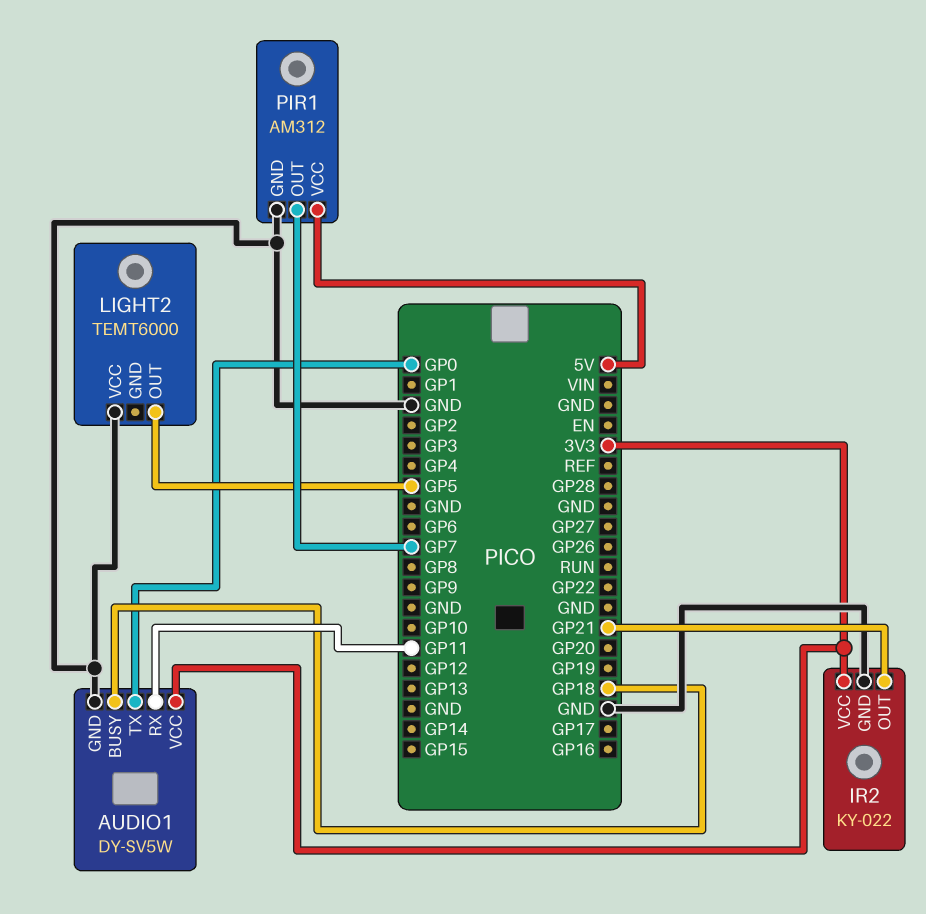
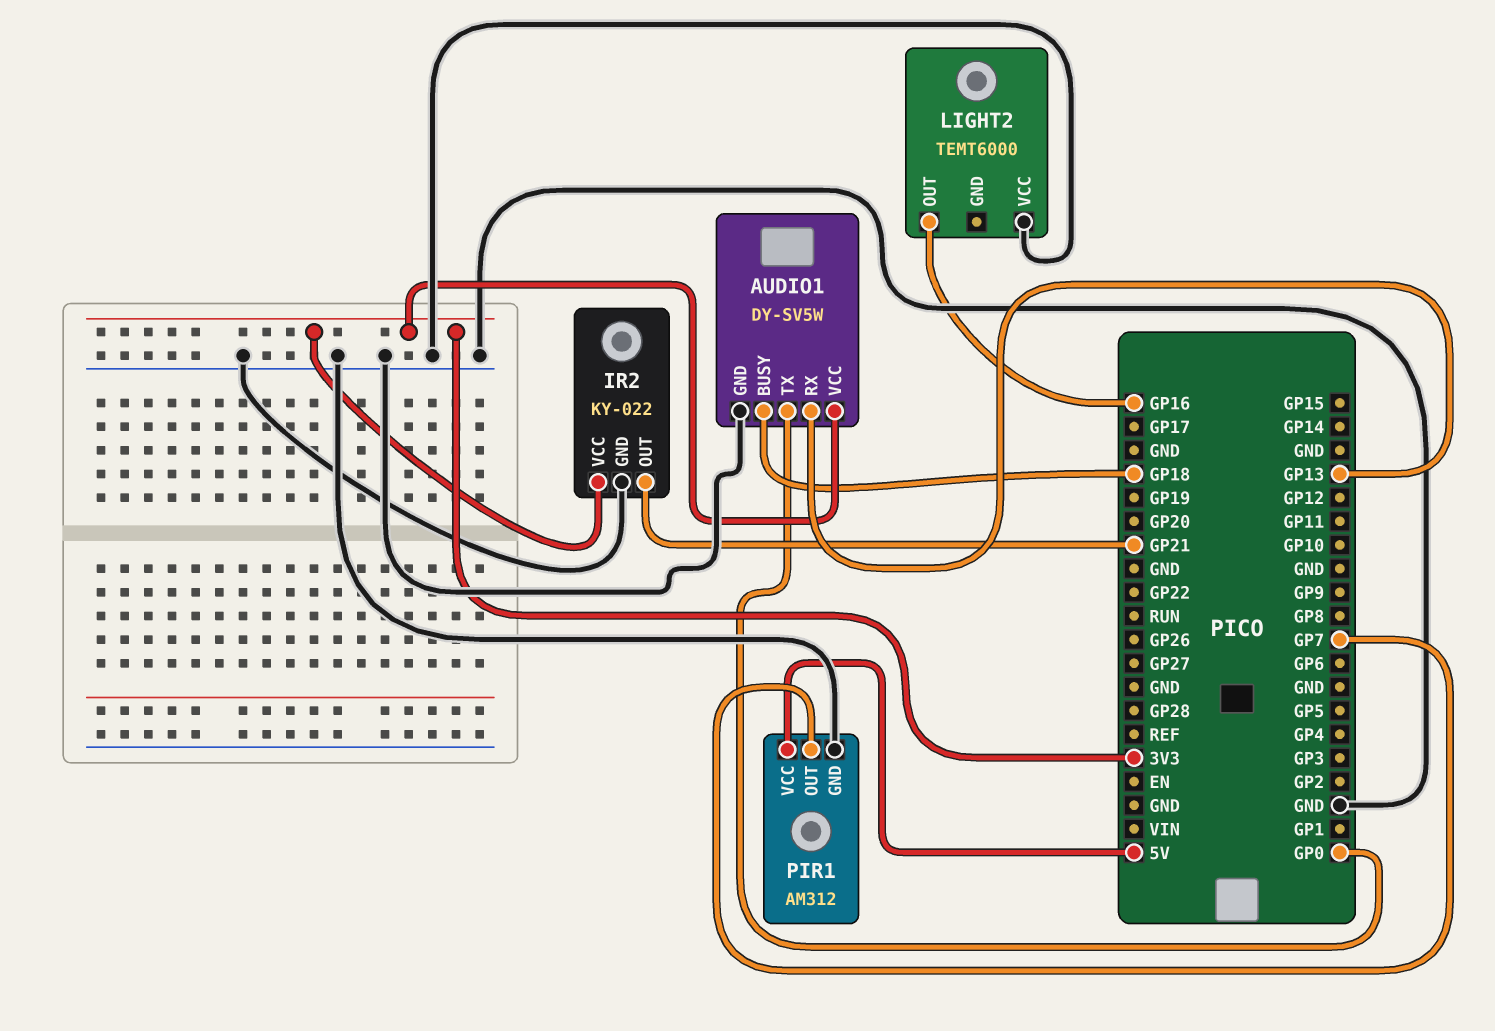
AUDIO1 pin RX: GP11 -> GP13
LIGHT2 pin OUT: GP5 -> GP16

